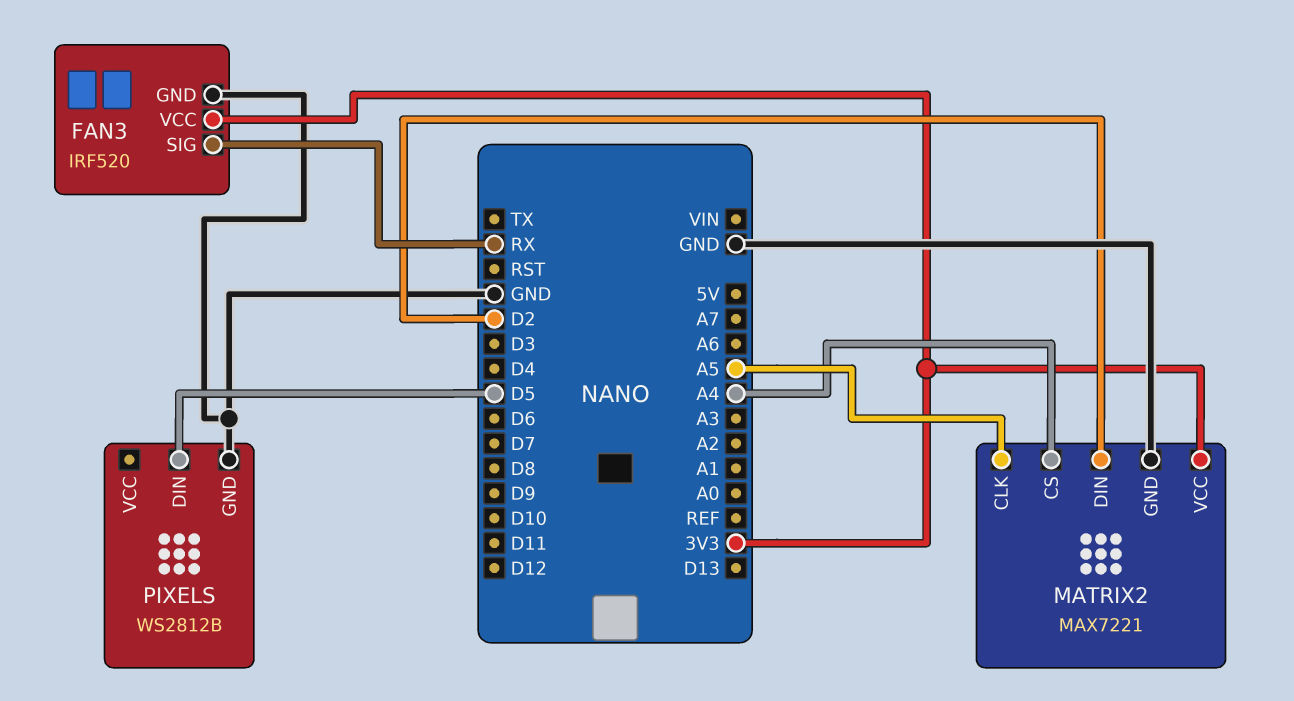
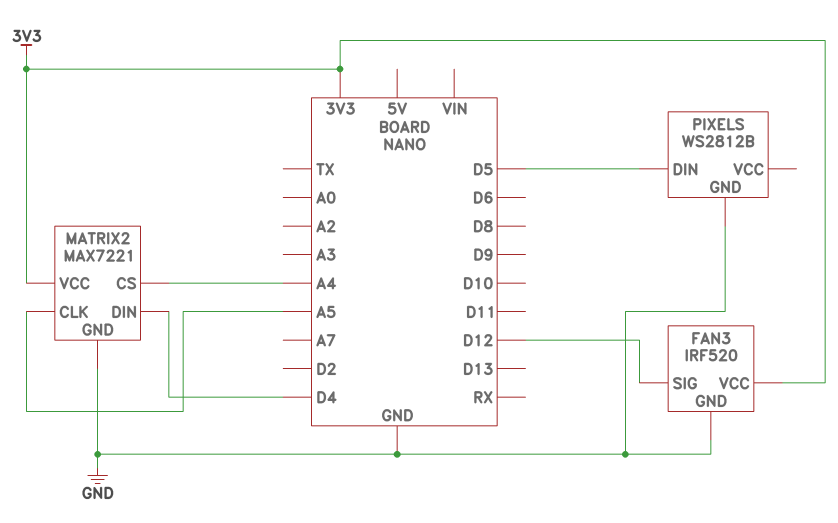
FAN3 pin SIG: RX -> D12
MATRIX2 pin DIN: D2 -> D4

